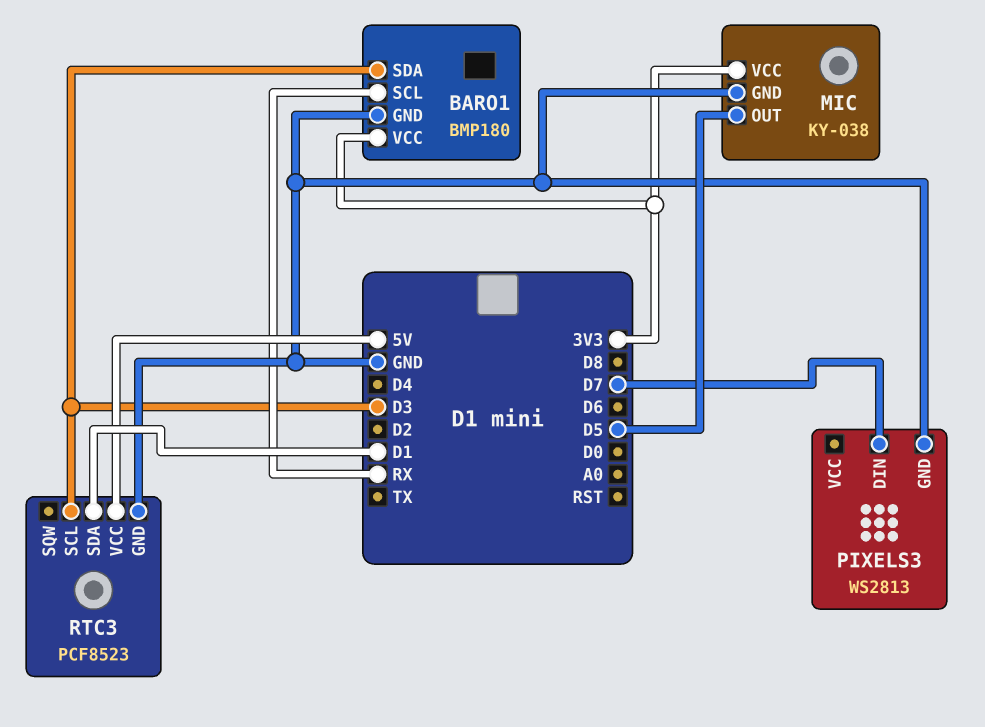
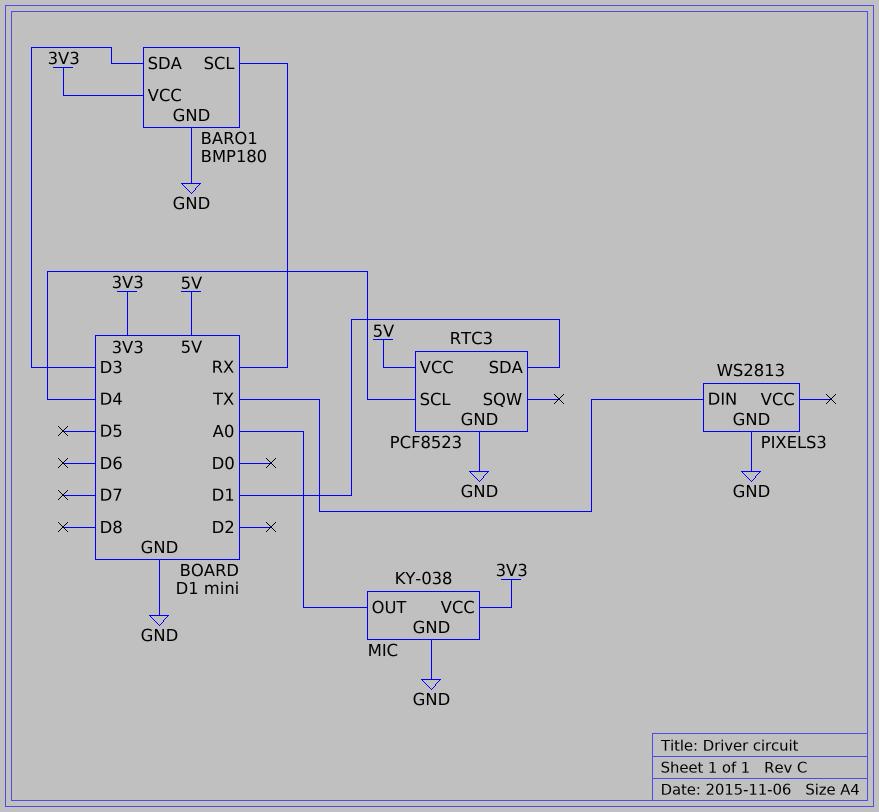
MIC pin OUT: D5 -> A0
PIXELS3 pin DIN: D7 -> TX
RTC3 pin SCL: D3 -> D4

